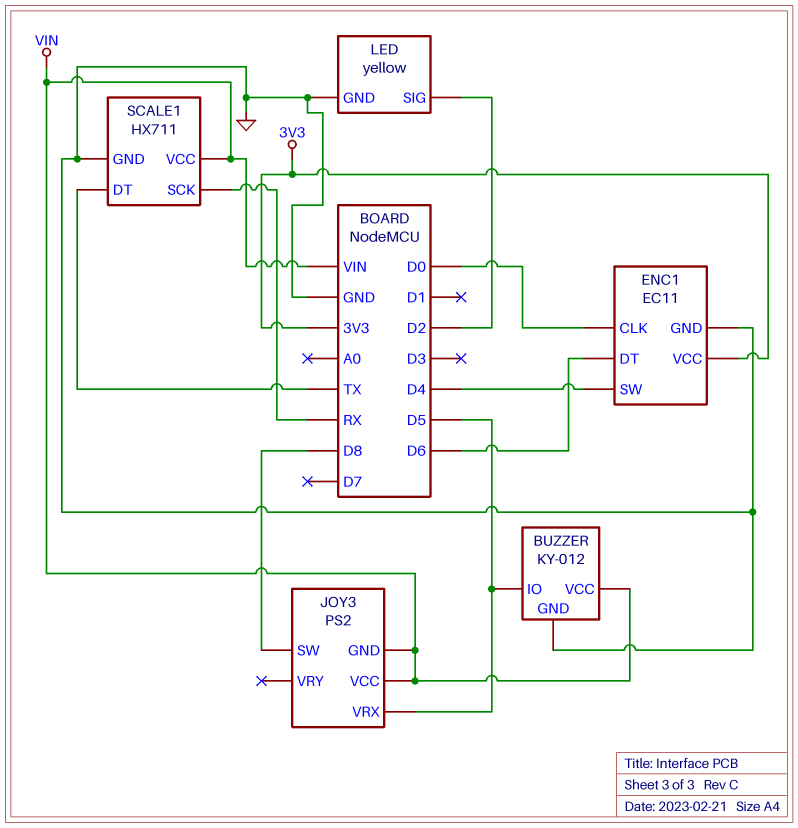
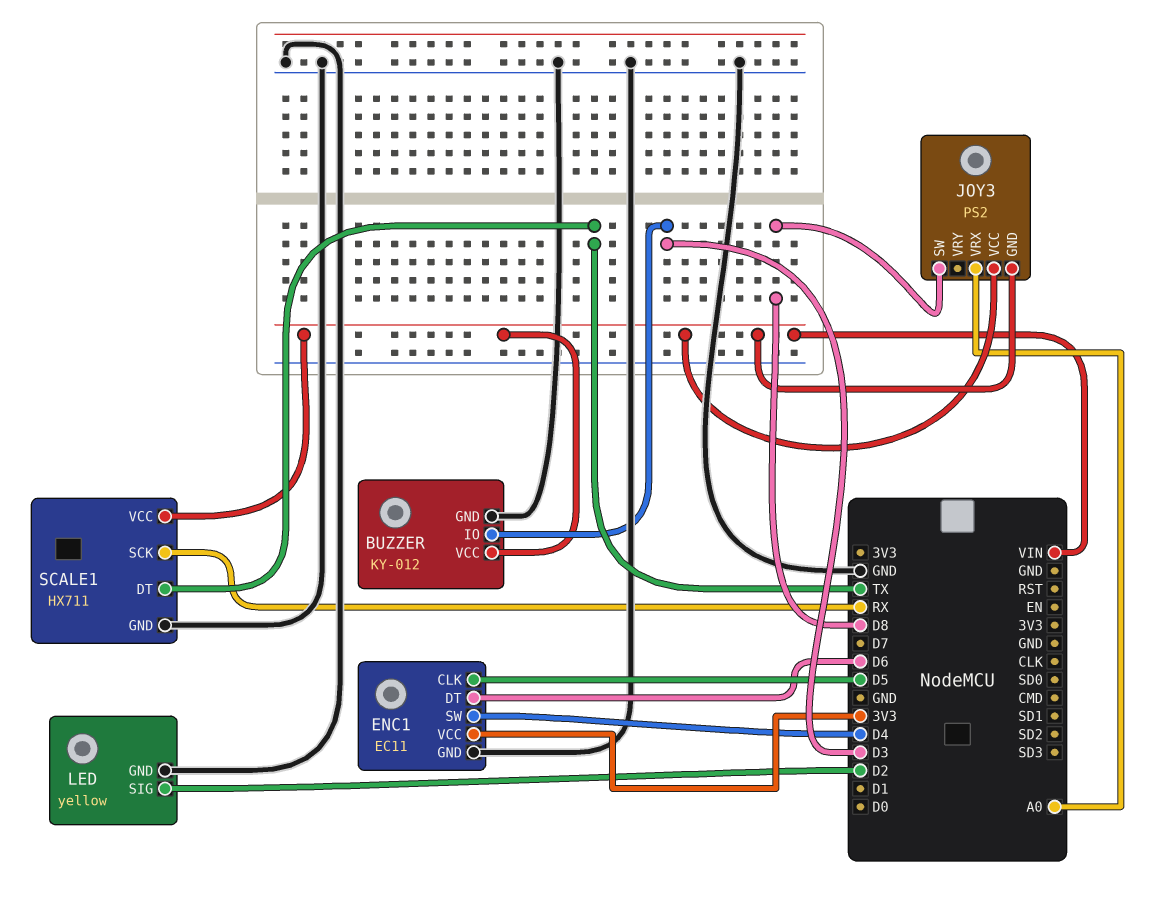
BUZZER pin IO: D5 -> D3
ENC1 pin CLK: D0 -> D5
JOY3 pin VRX: D5 -> A0

